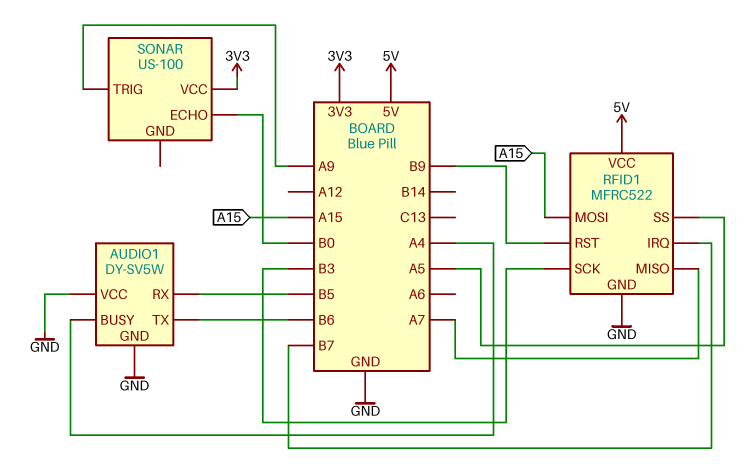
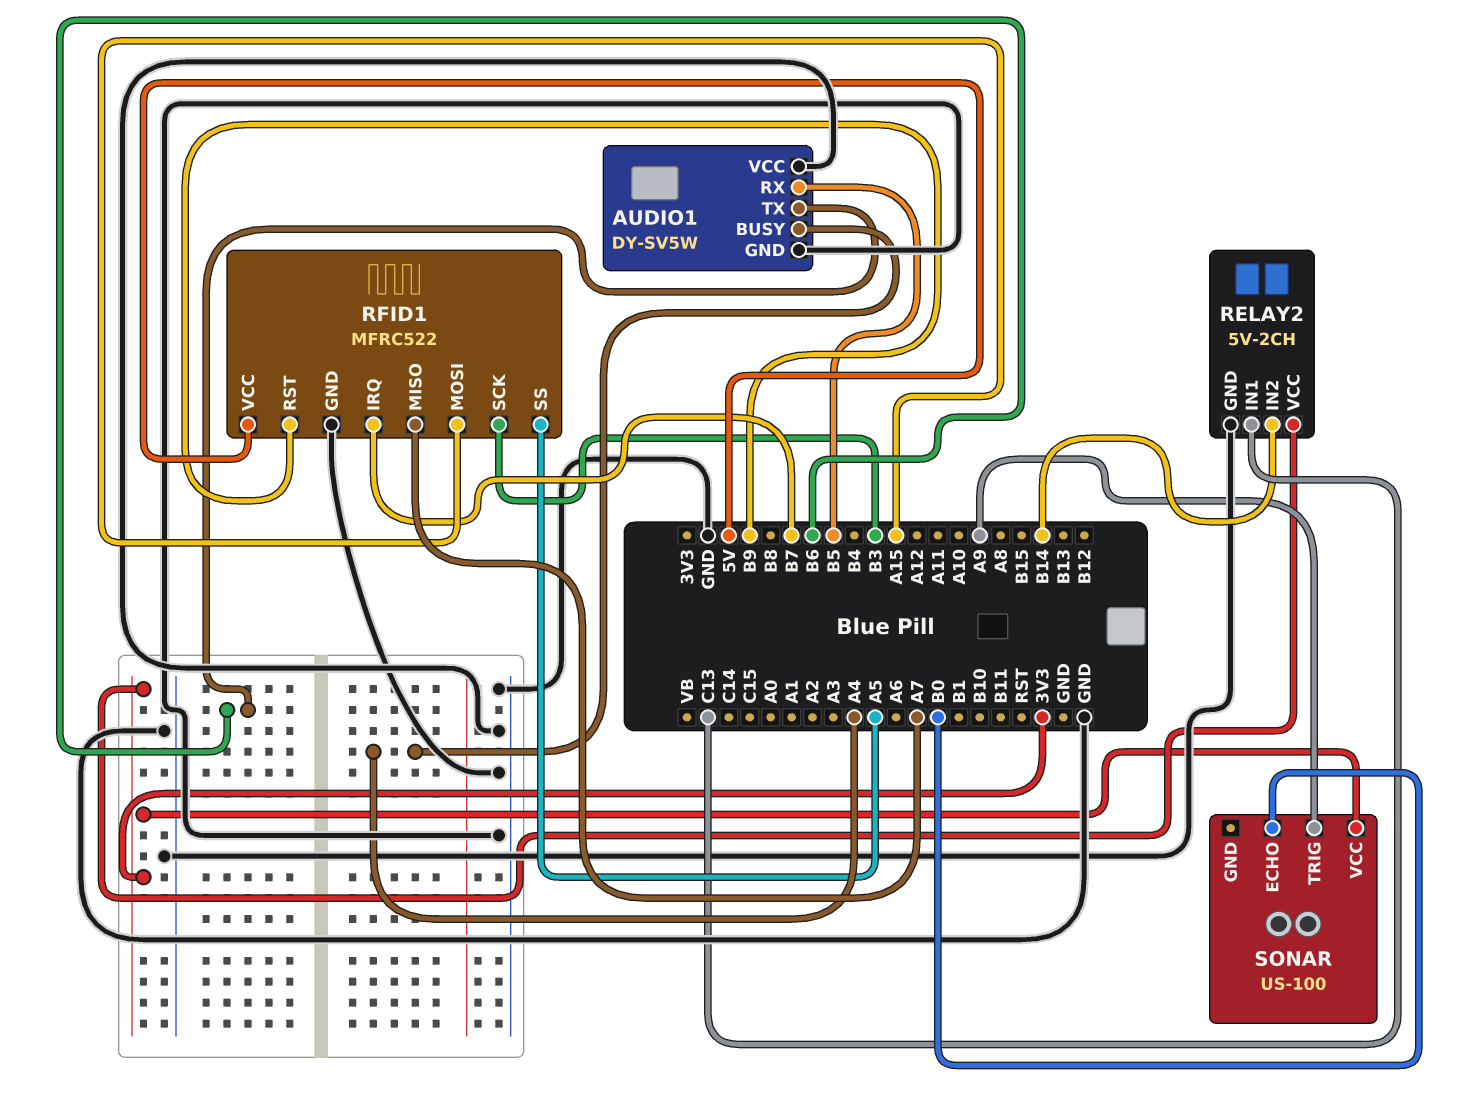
RELAY2: none -> 5V-2CH
RELAY2 pin GND: none -> GND
RELAY2 pin IN1: none -> C13
RELAY2 pin IN2: none -> B14
RELAY2 pin VCC: none -> 3V3

